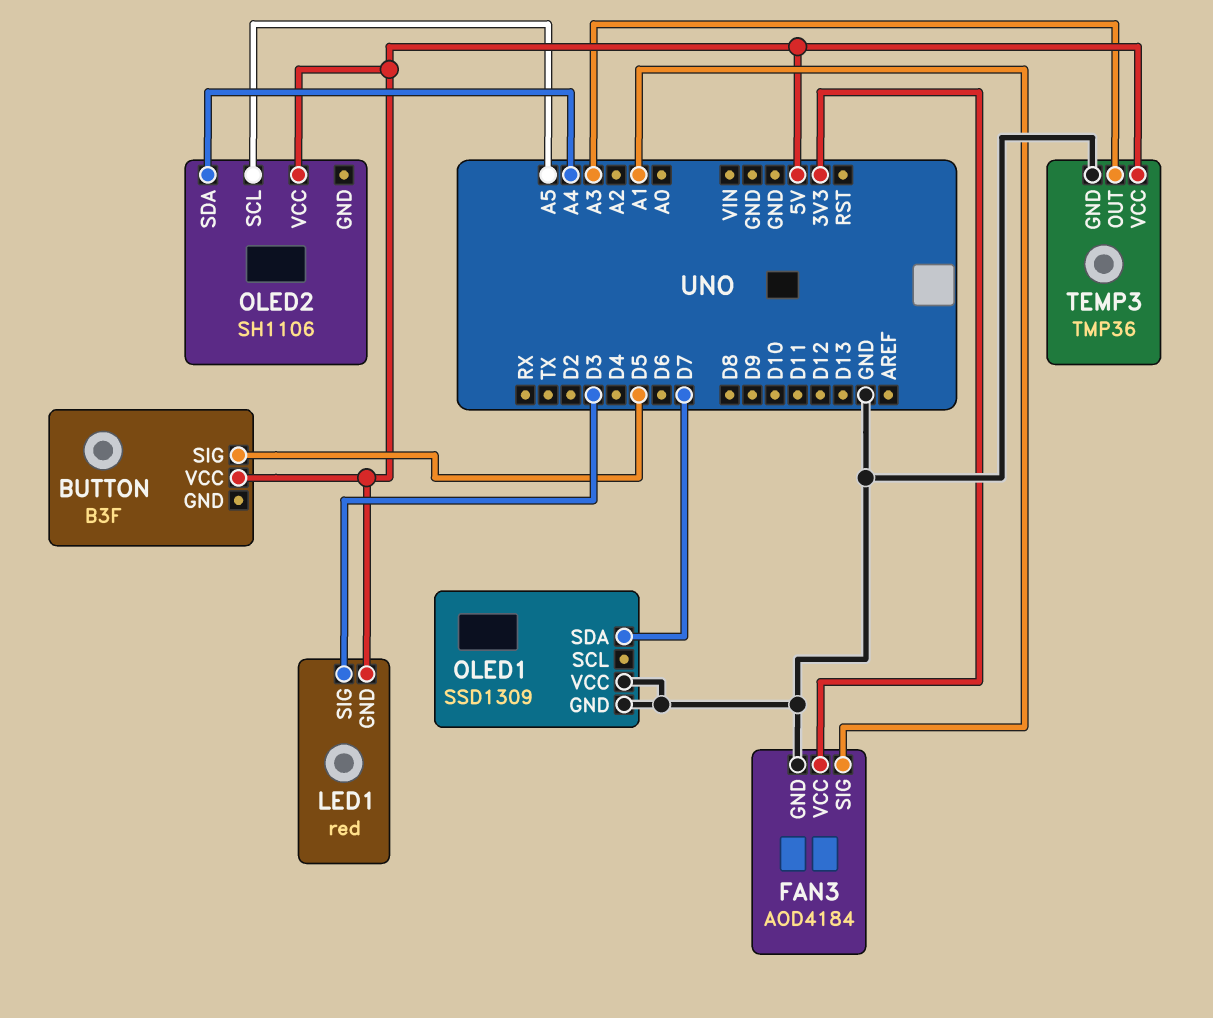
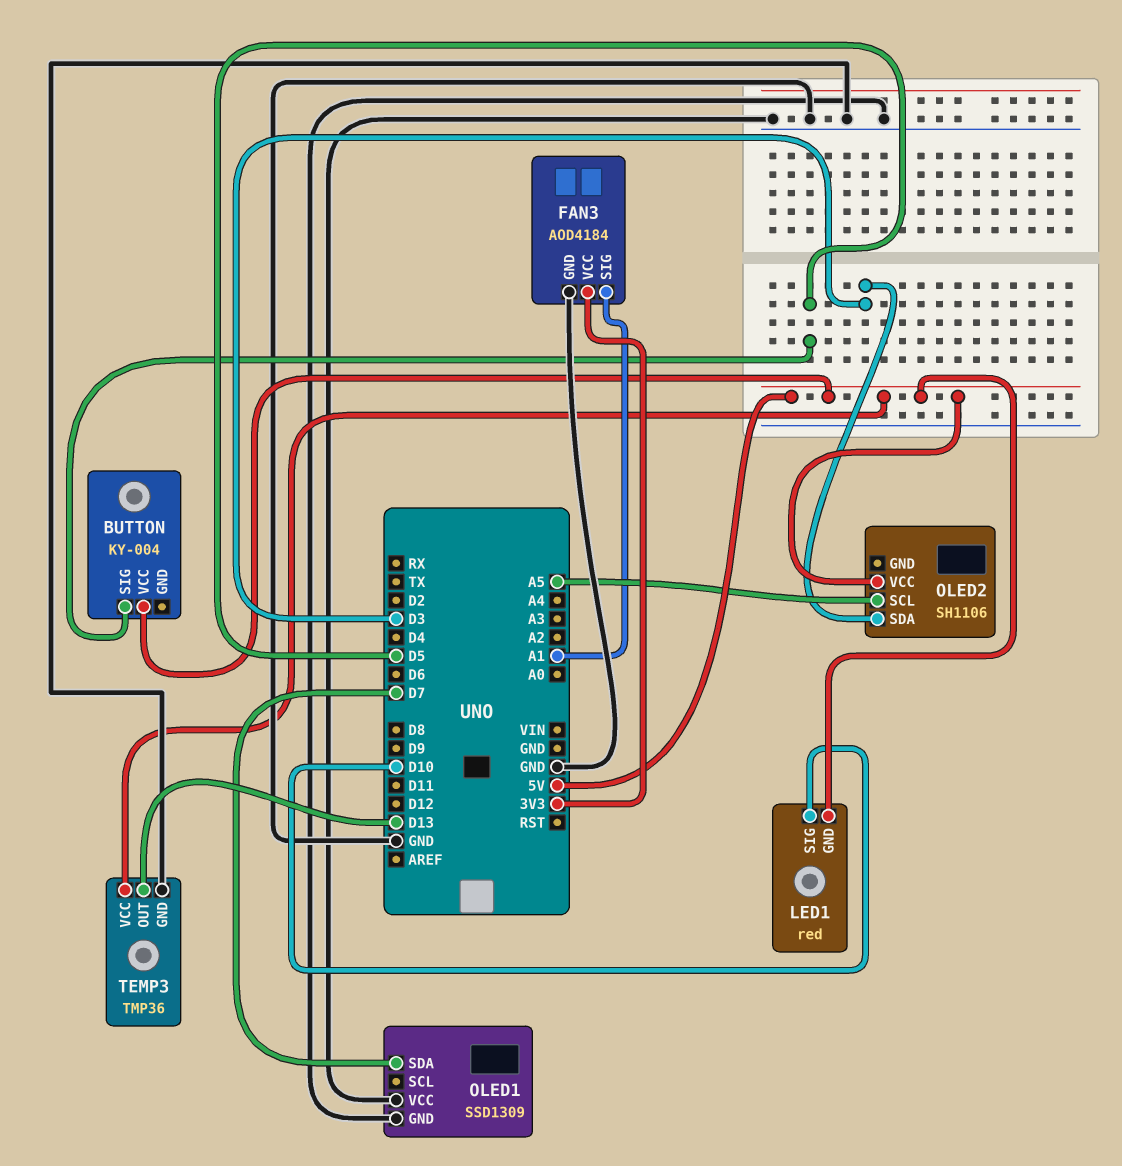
BUTTON: B3F -> KY-004
LED1 pin SIG: D3 -> D10
OLED2 pin SDA: A4 -> D3
TEMP3 pin OUT: A3 -> D13

